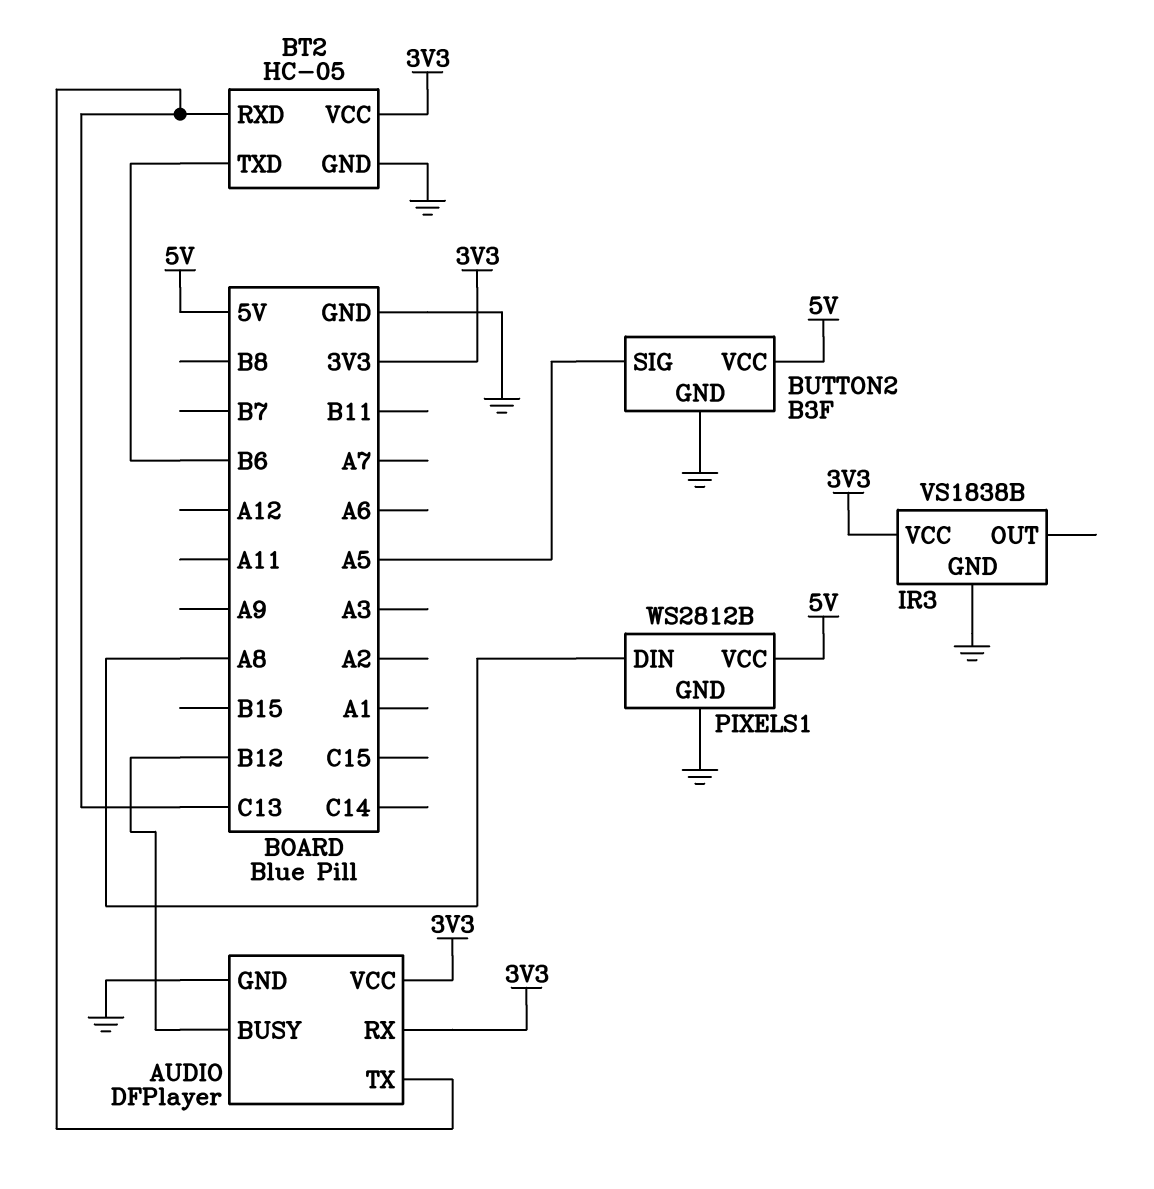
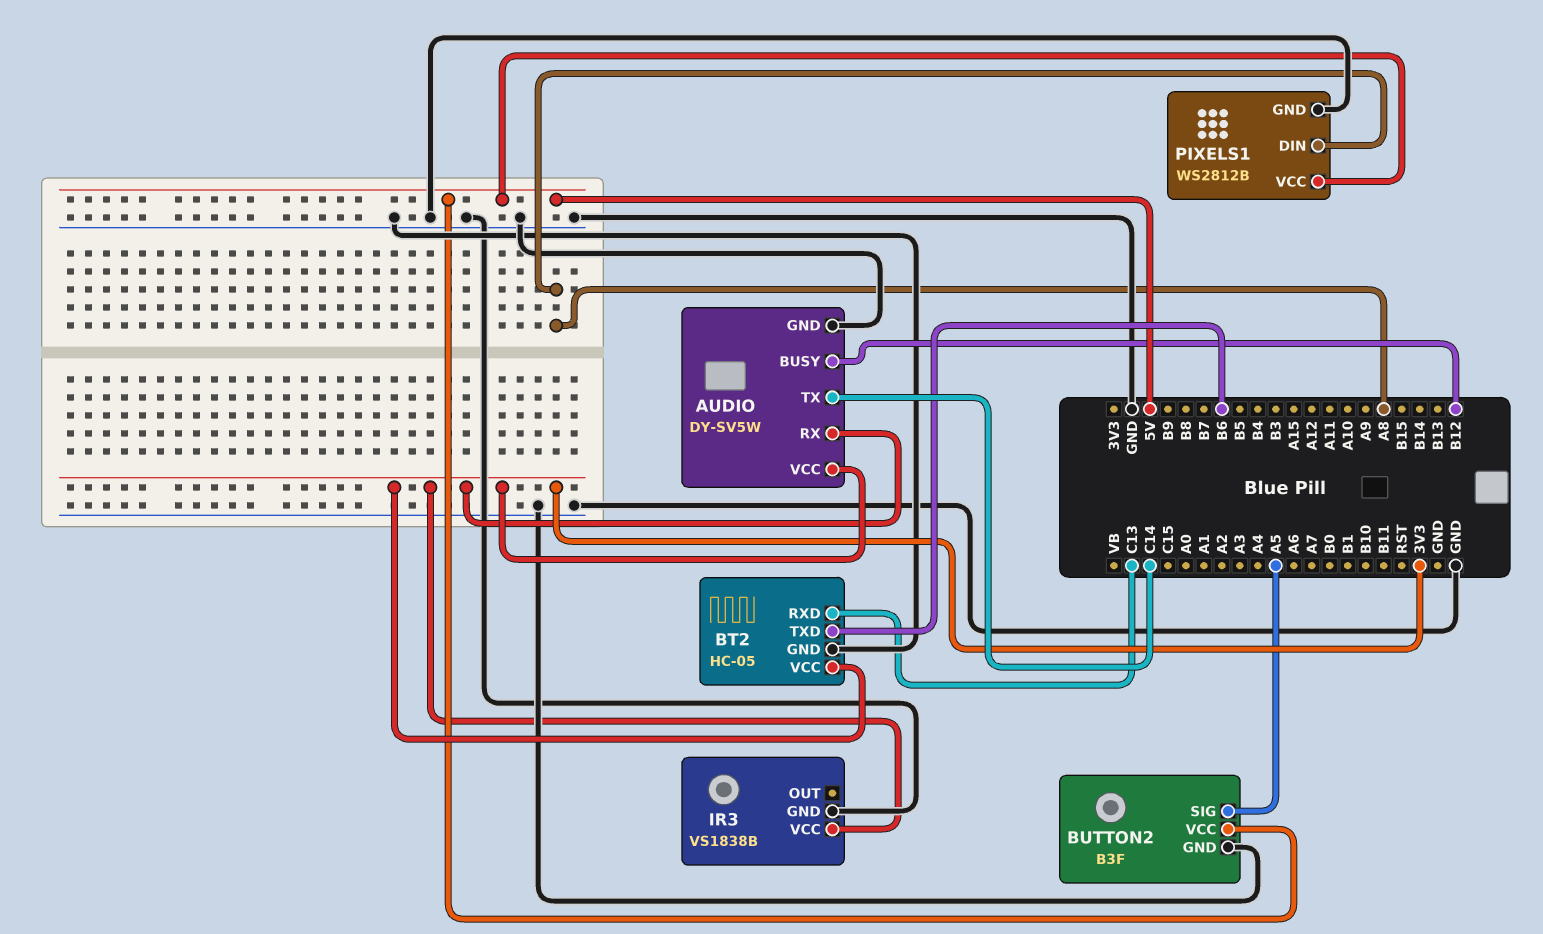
AUDIO: DFPlayer -> DY-SV5W
AUDIO pin TX: C13 -> C14

